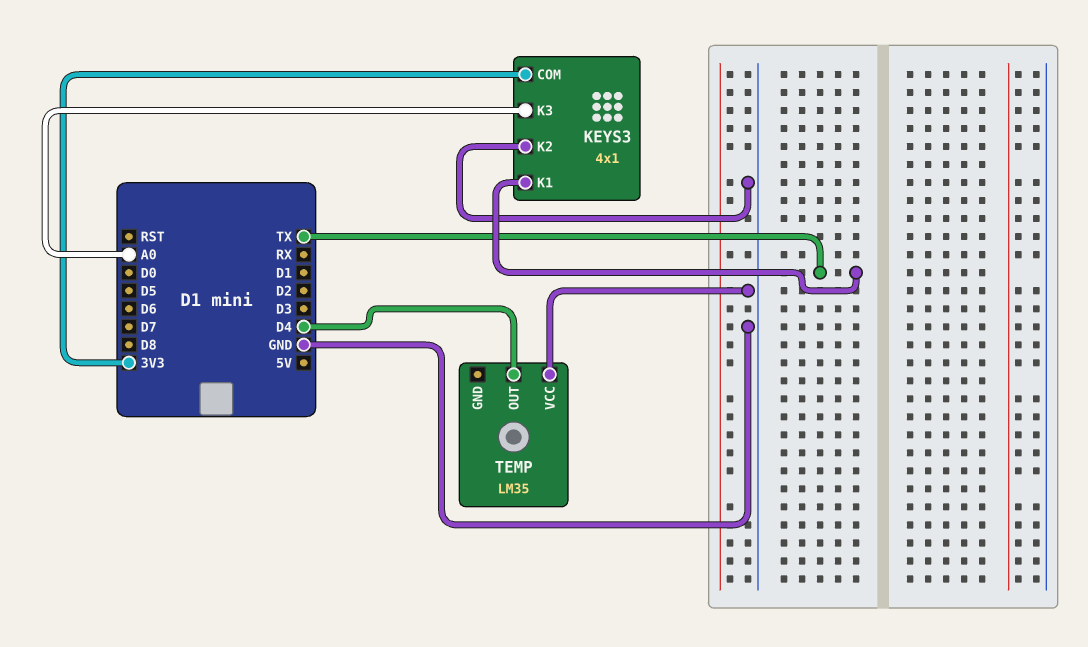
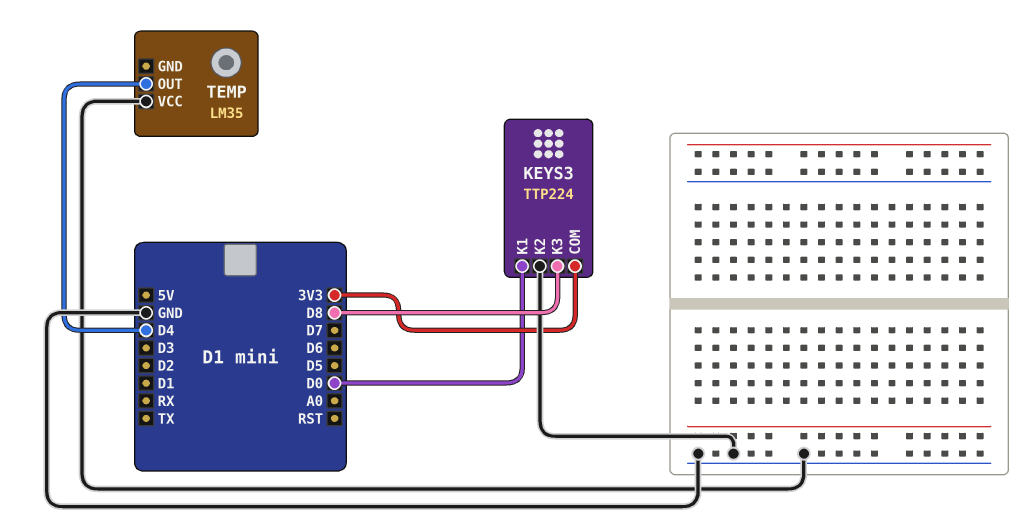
KEYS3: 4x1 -> TTP224
KEYS3 pin K1: TX -> D0
KEYS3 pin K3: A0 -> D8

